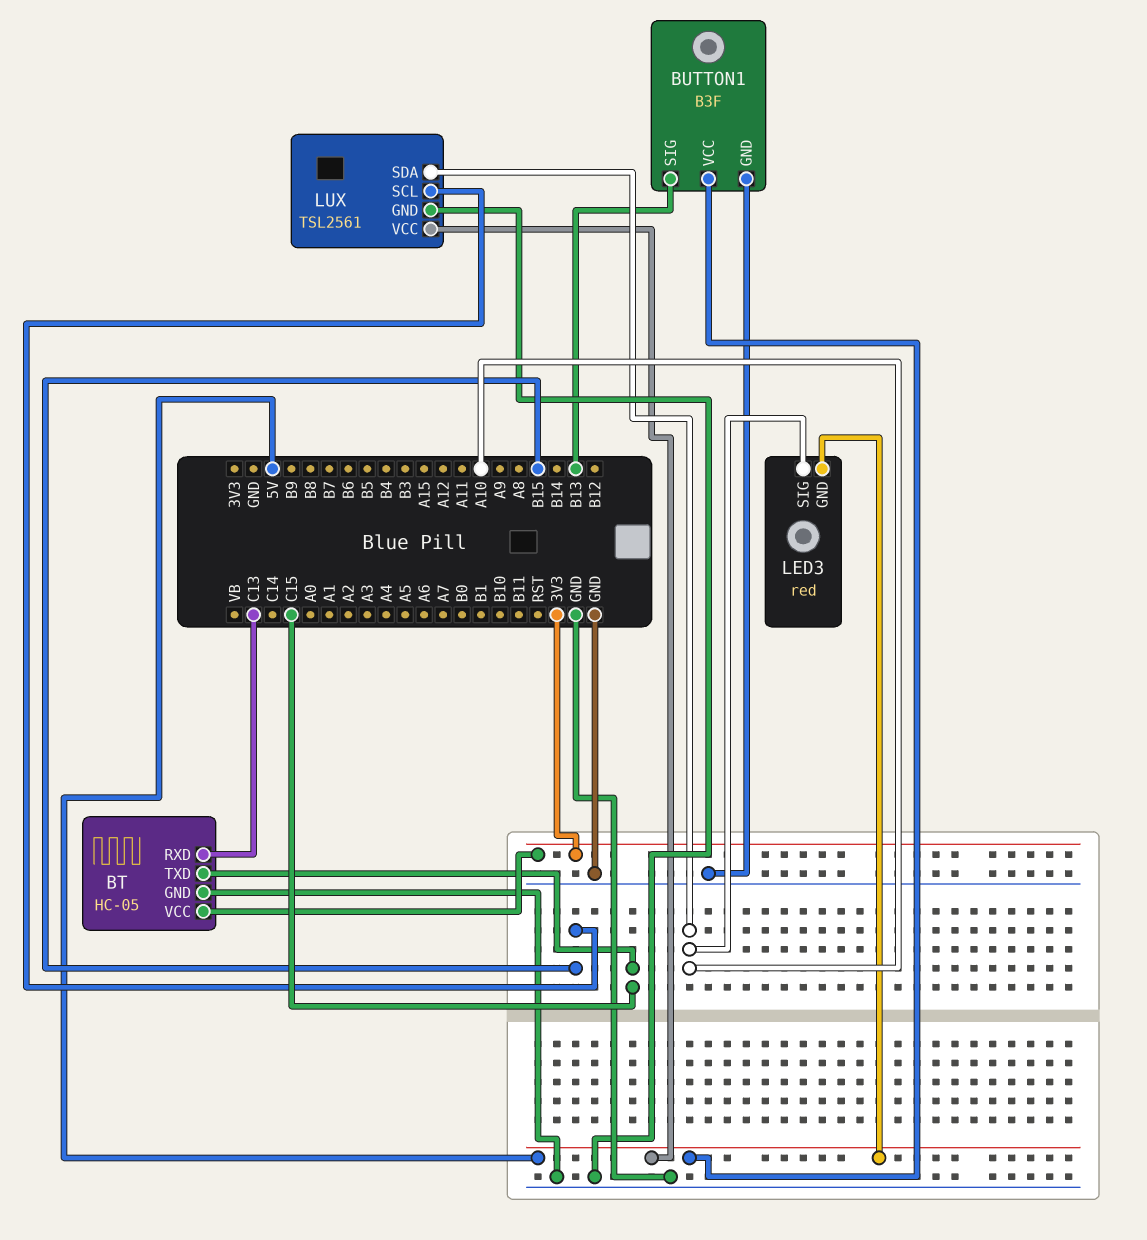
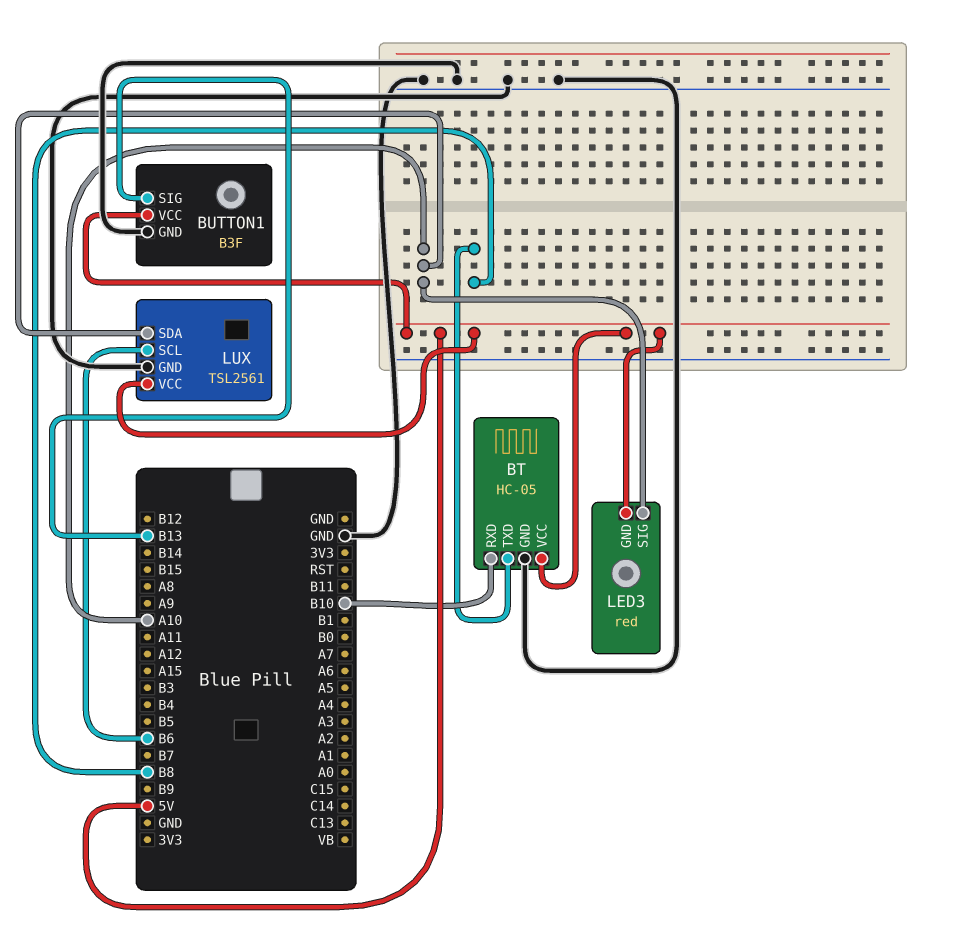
BT pin RXD: C13 -> B10
BT pin TXD: C15 -> B8
BT pin VCC: 3V3 -> 5V
LUX pin SCL: B15 -> B6

